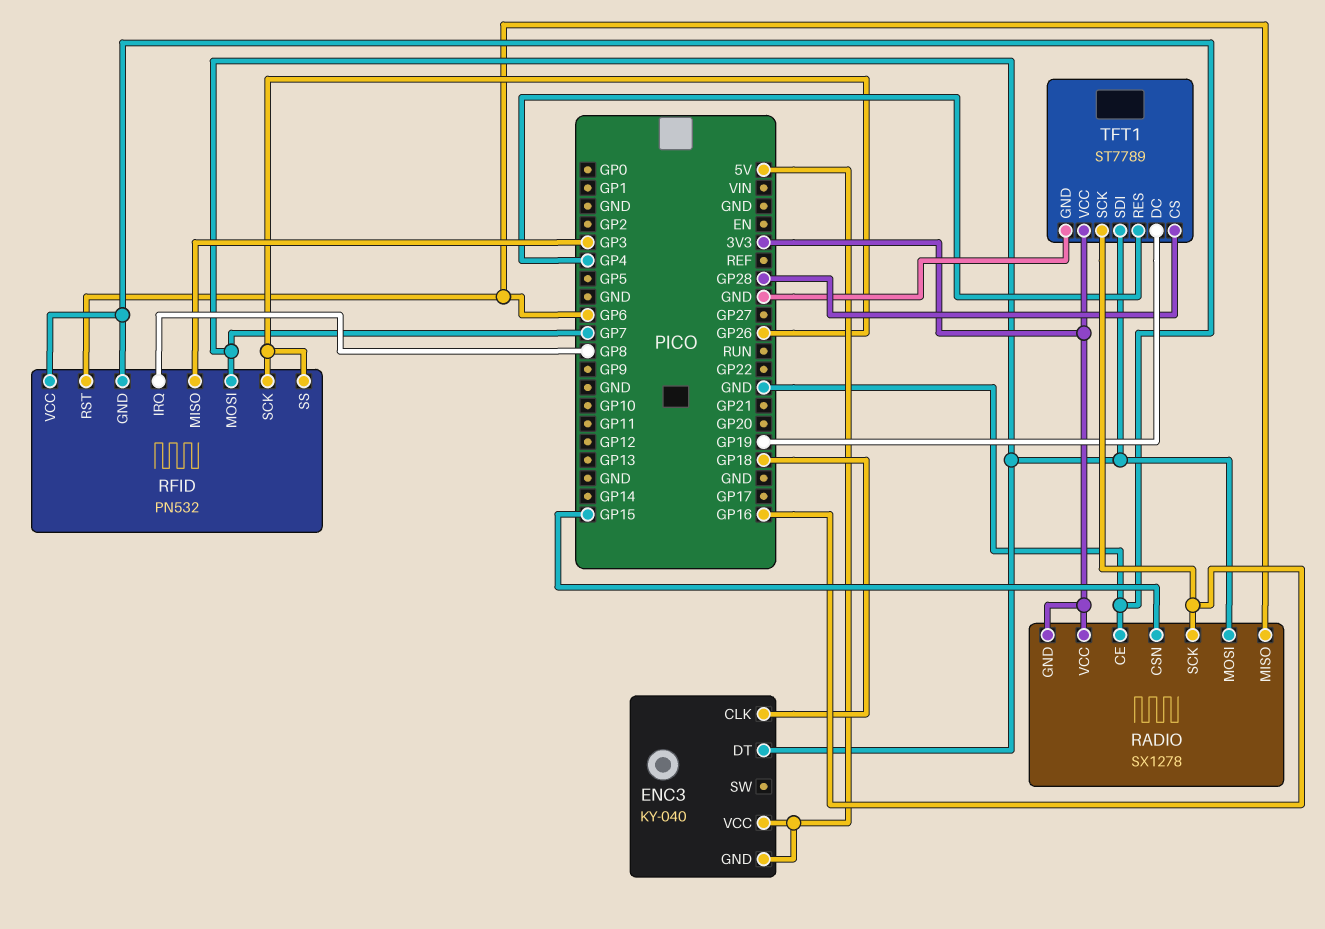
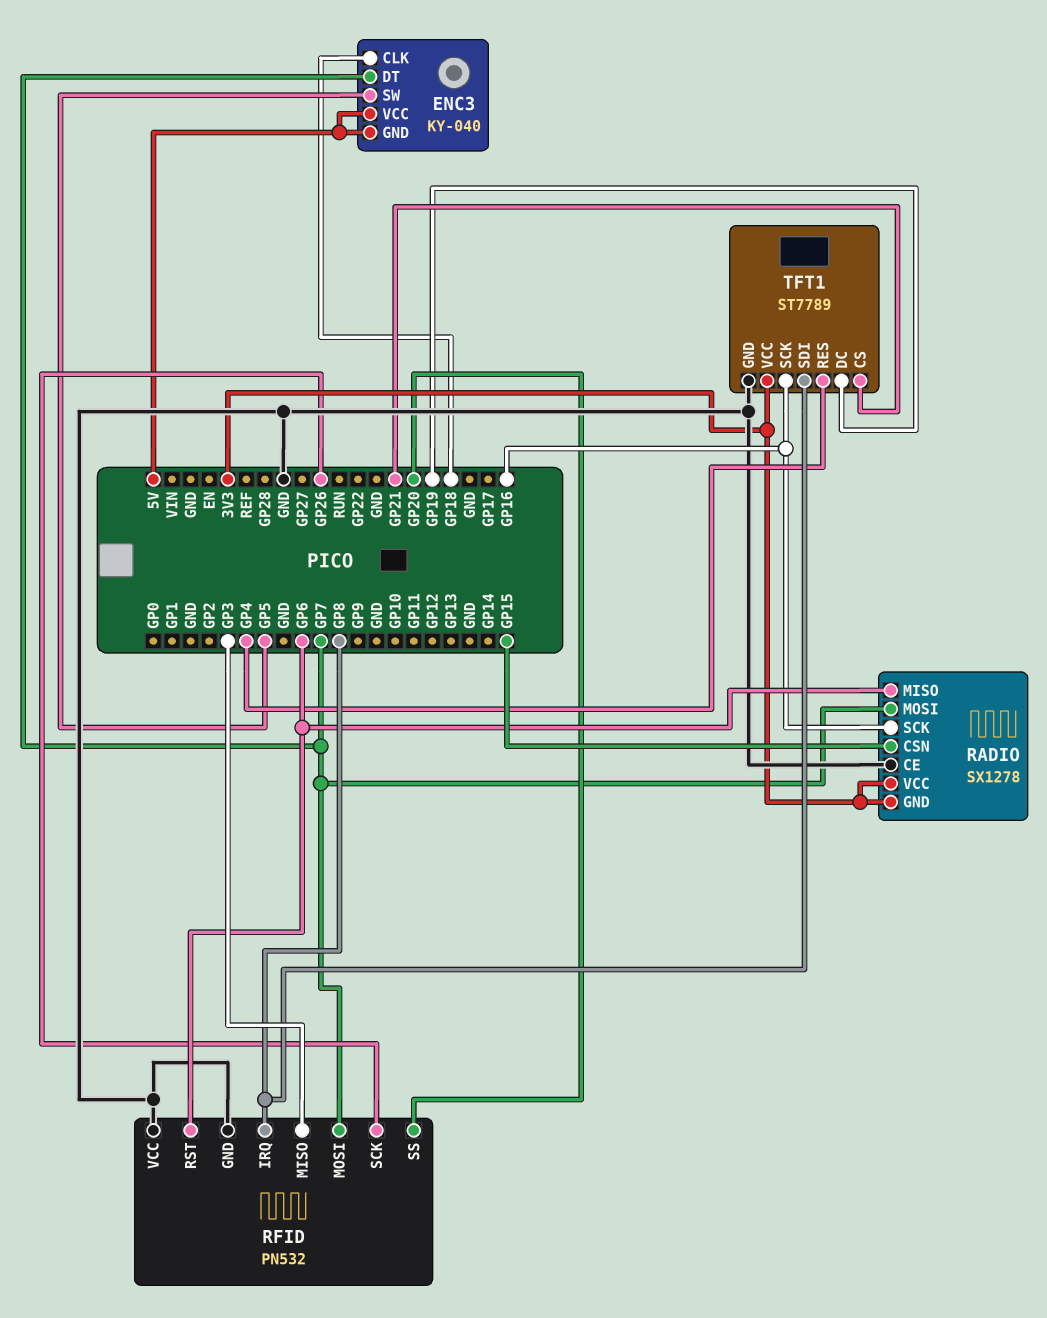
ENC3 pin SW: none -> GP5
RFID pin SS: GP26 -> GP20
TFT1 pin CS: GP28 -> GP21
TFT1 pin SDI: GP7 -> GP8

